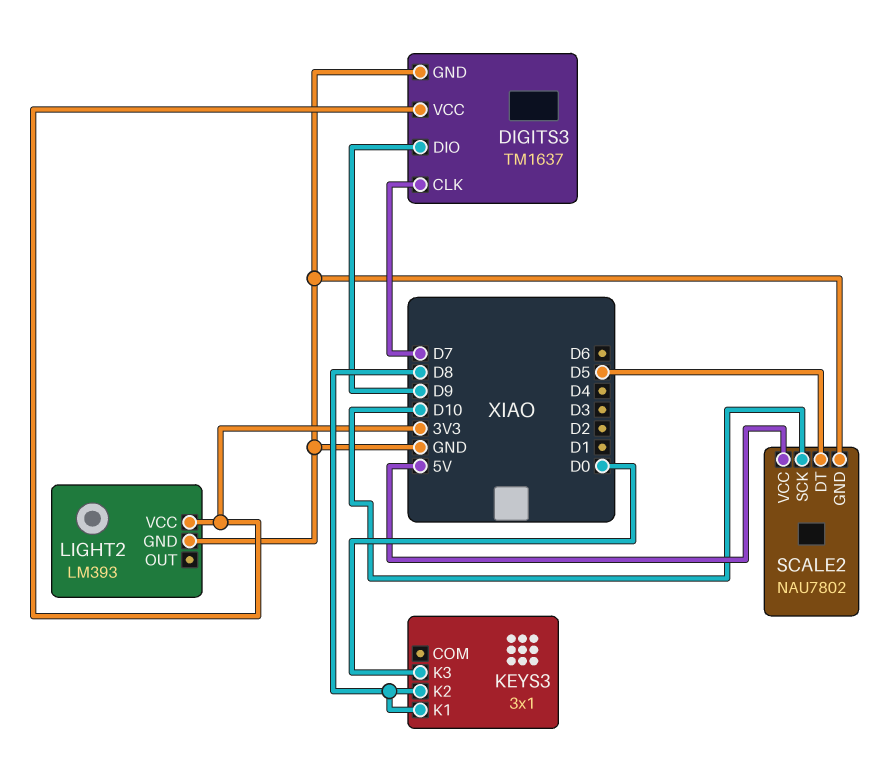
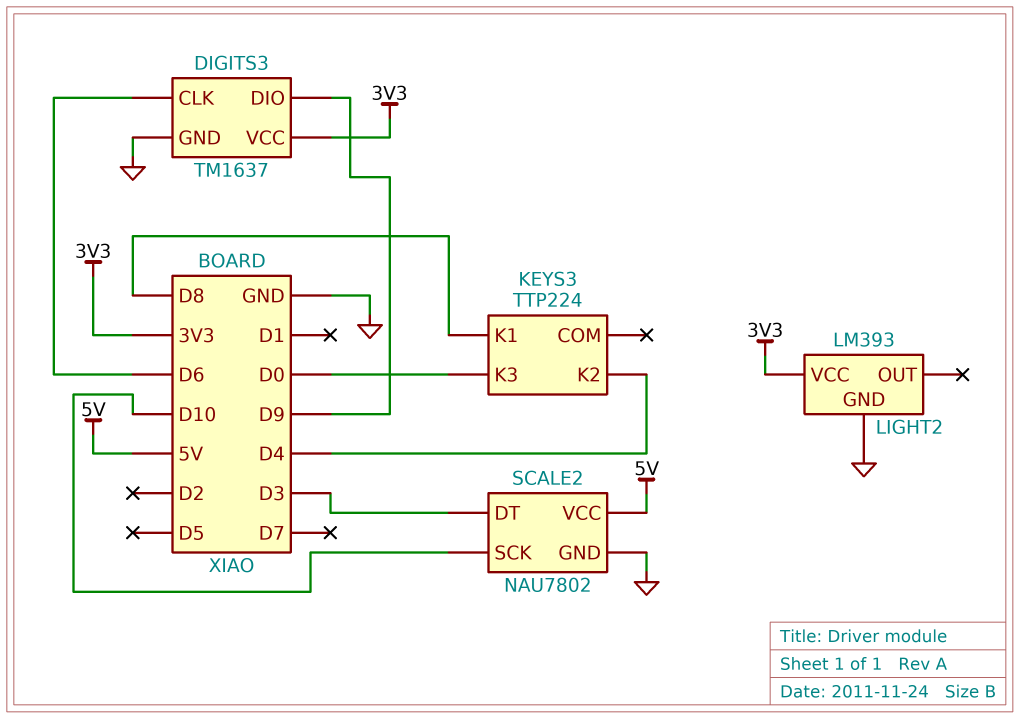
DIGITS3 pin CLK: D7 -> D6
KEYS3: 3x1 -> TTP224
KEYS3 pin K2: D8 -> D4
SCALE2 pin DT: D5 -> D3

